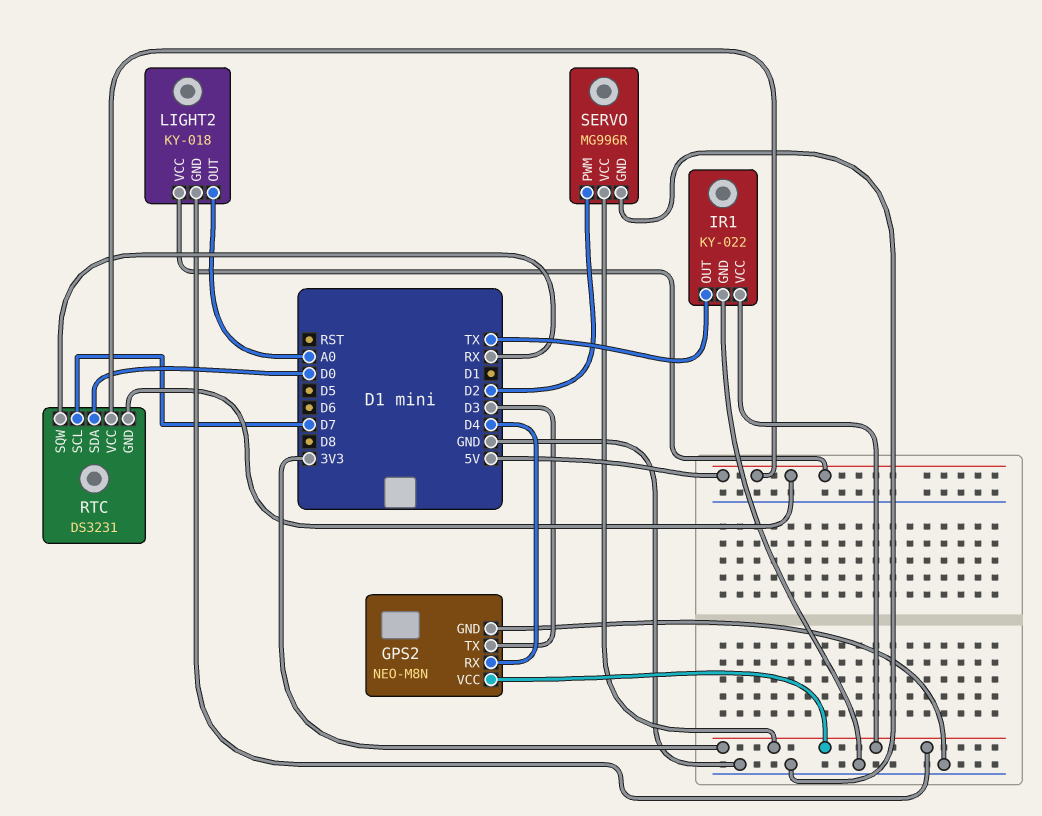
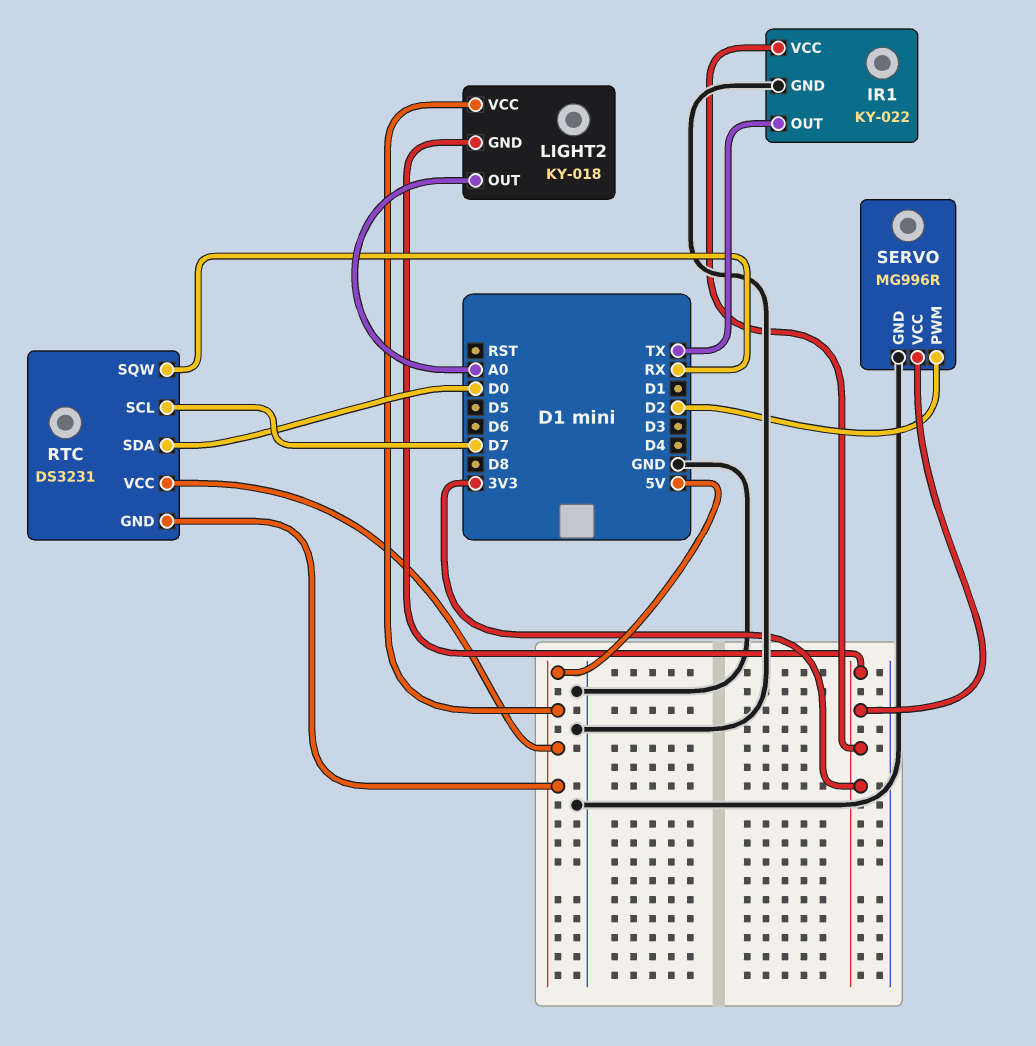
GPS2: NEO-M8N -> none
GPS2 pin GND: GND -> none
GPS2 pin RX: D4 -> none
GPS2 pin TX: D3 -> none
GPS2 pin VCC: 3V3 -> none

